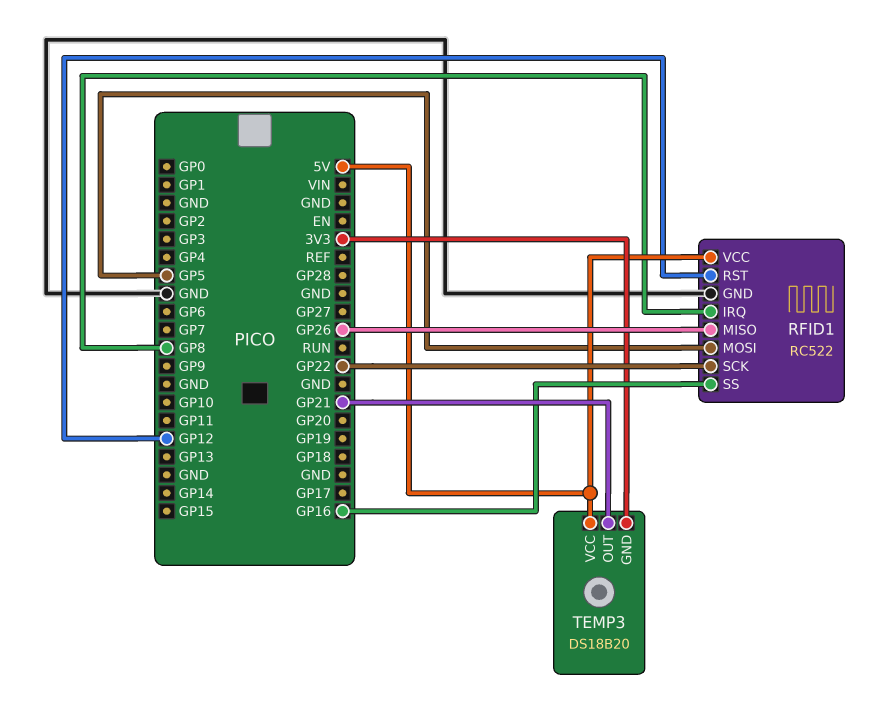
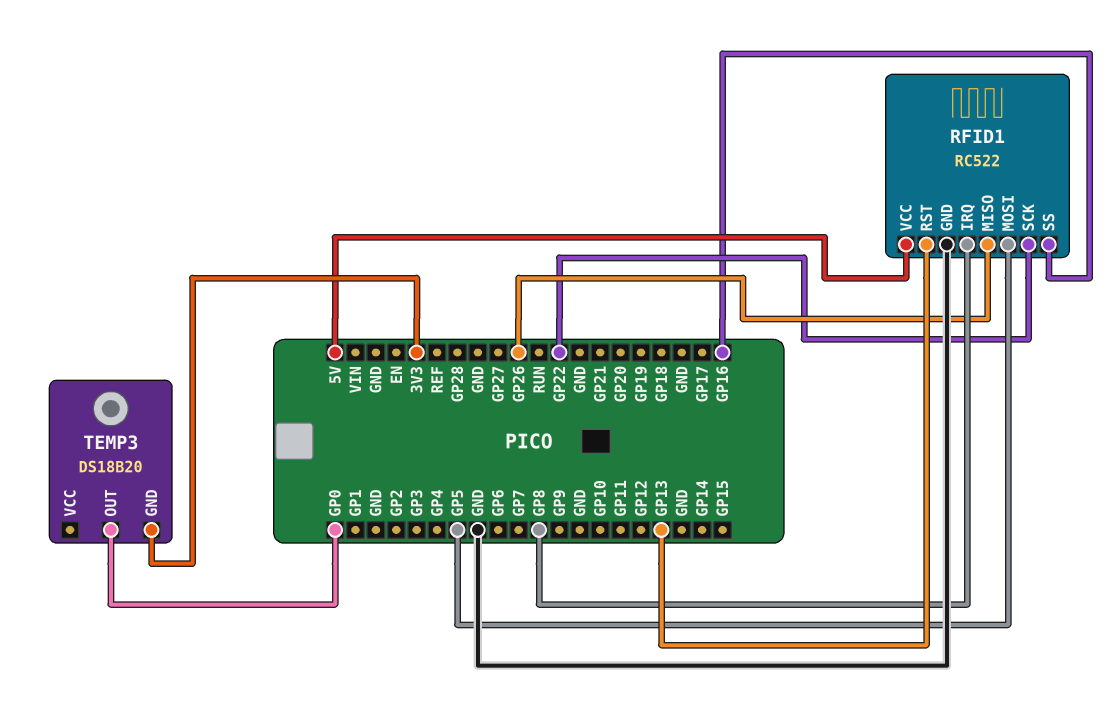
RFID1 pin RST: GP12 -> GP13
TEMP3 pin OUT: GP21 -> GP0
TEMP3 pin VCC: 5V -> none

